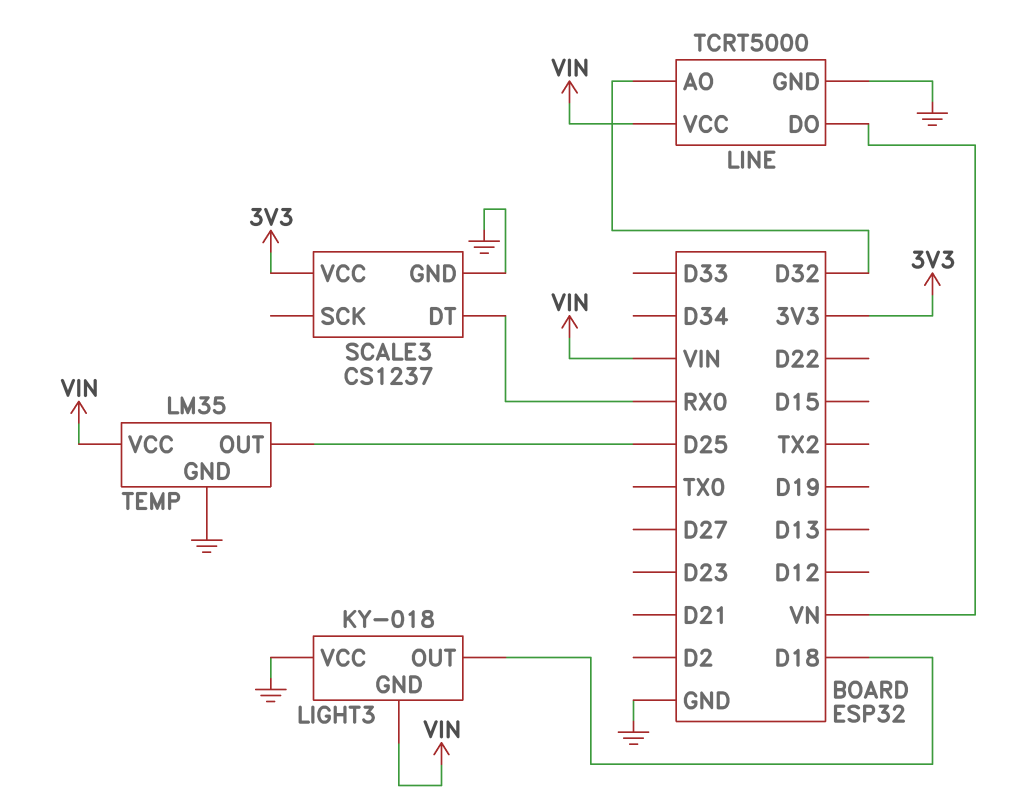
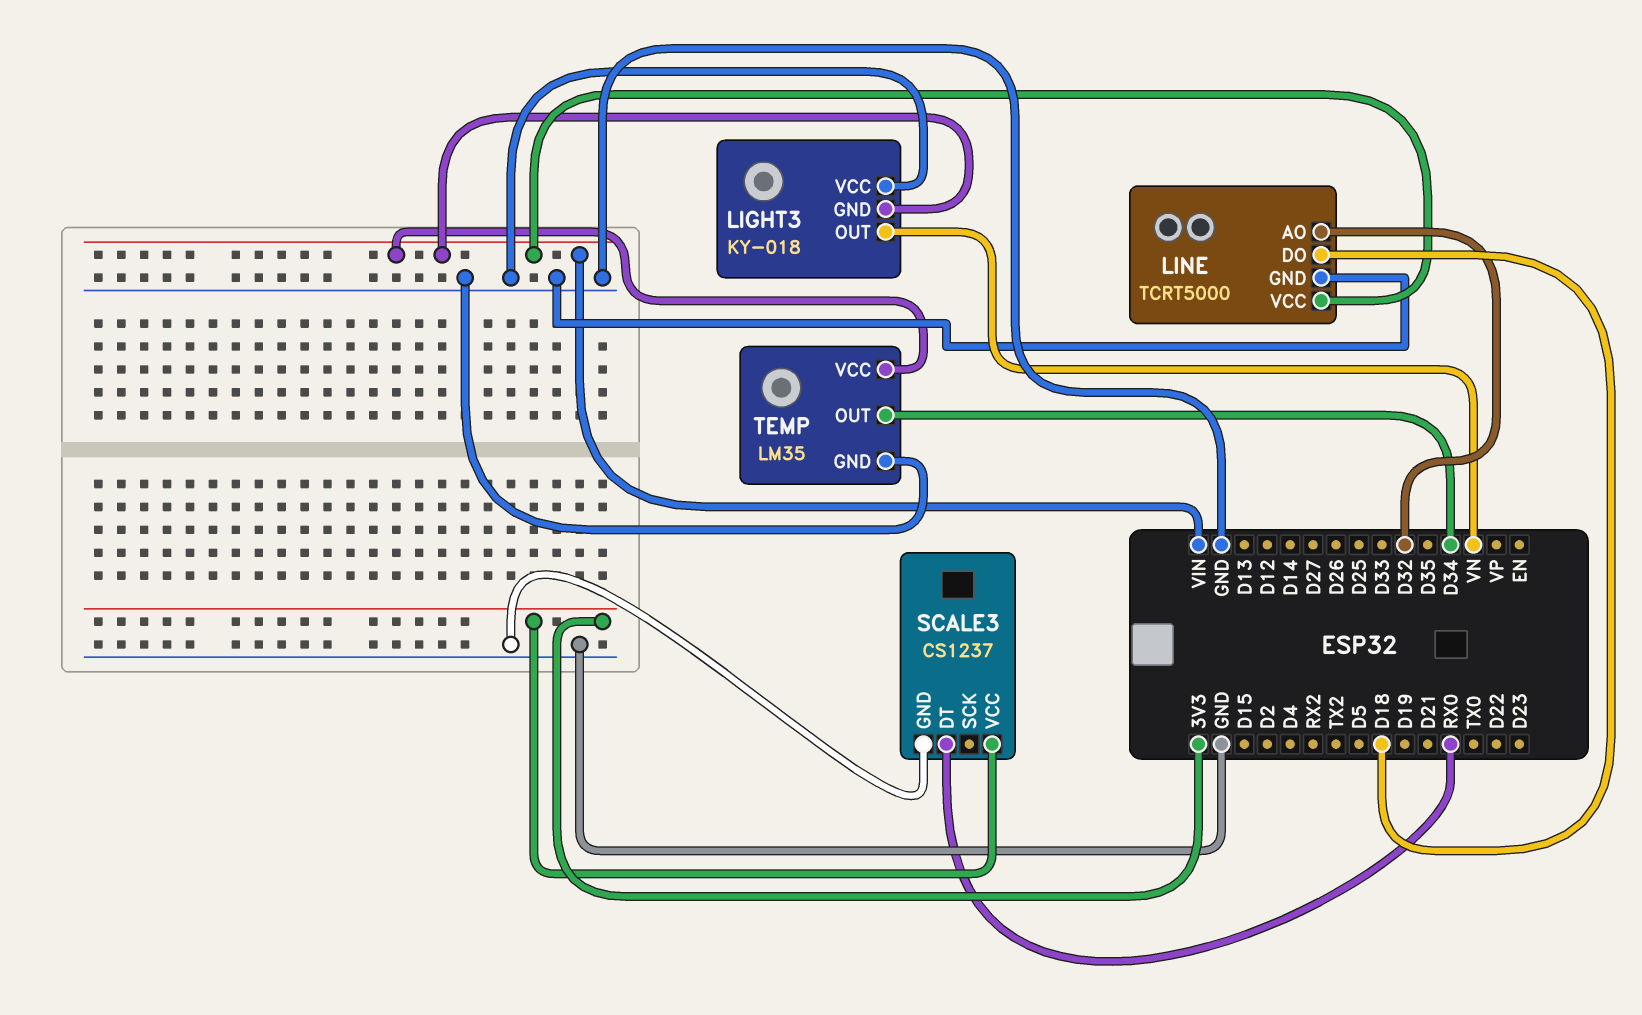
LIGHT3 pin OUT: D18 -> VN
LINE pin DO: VN -> D18
TEMP pin OUT: D25 -> D34

